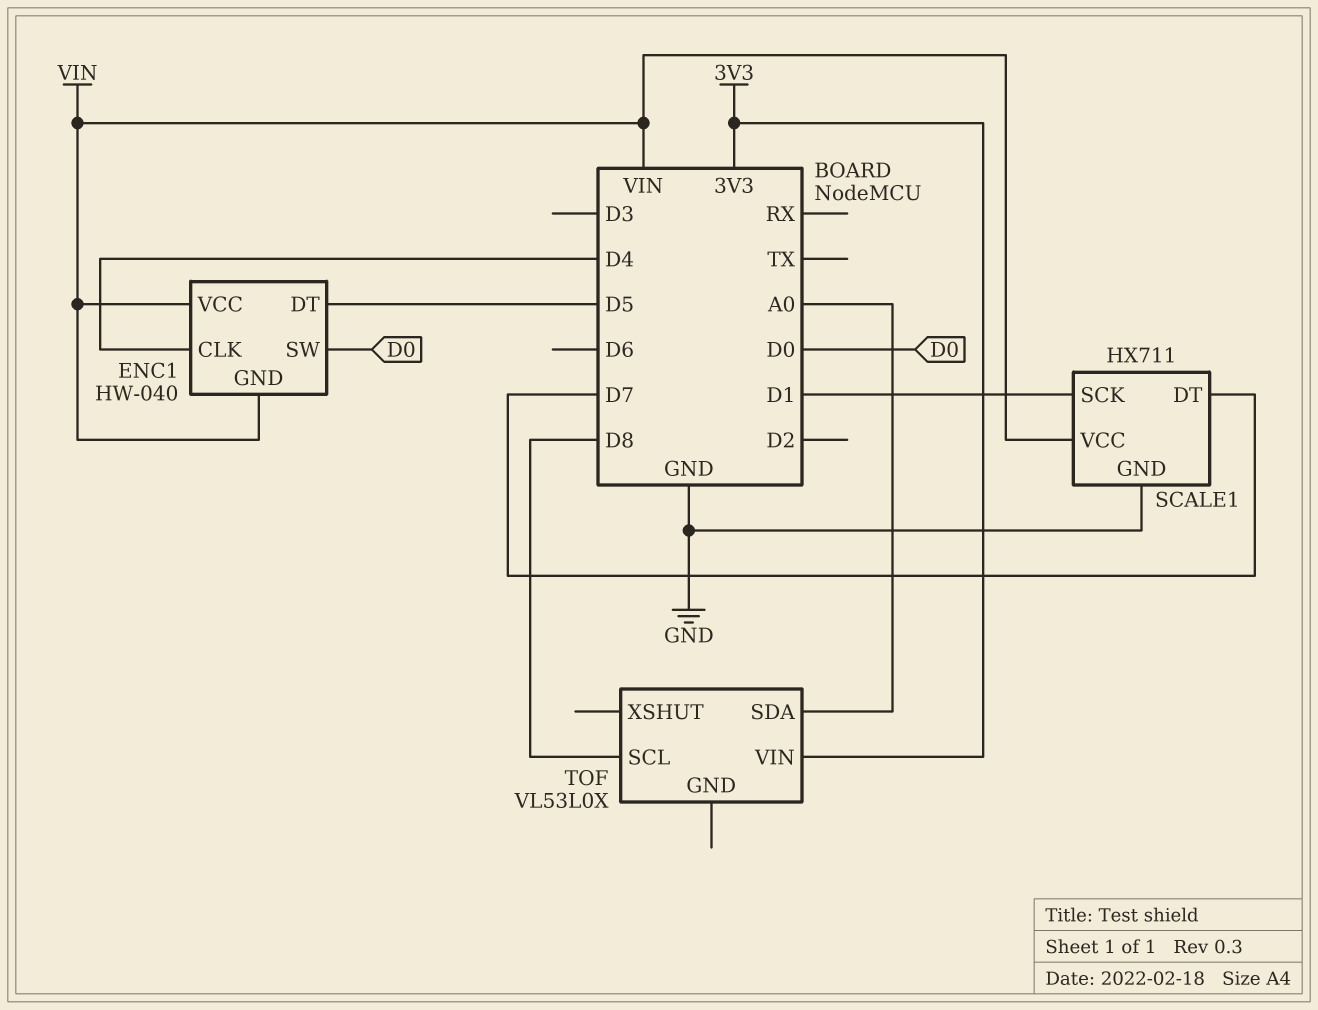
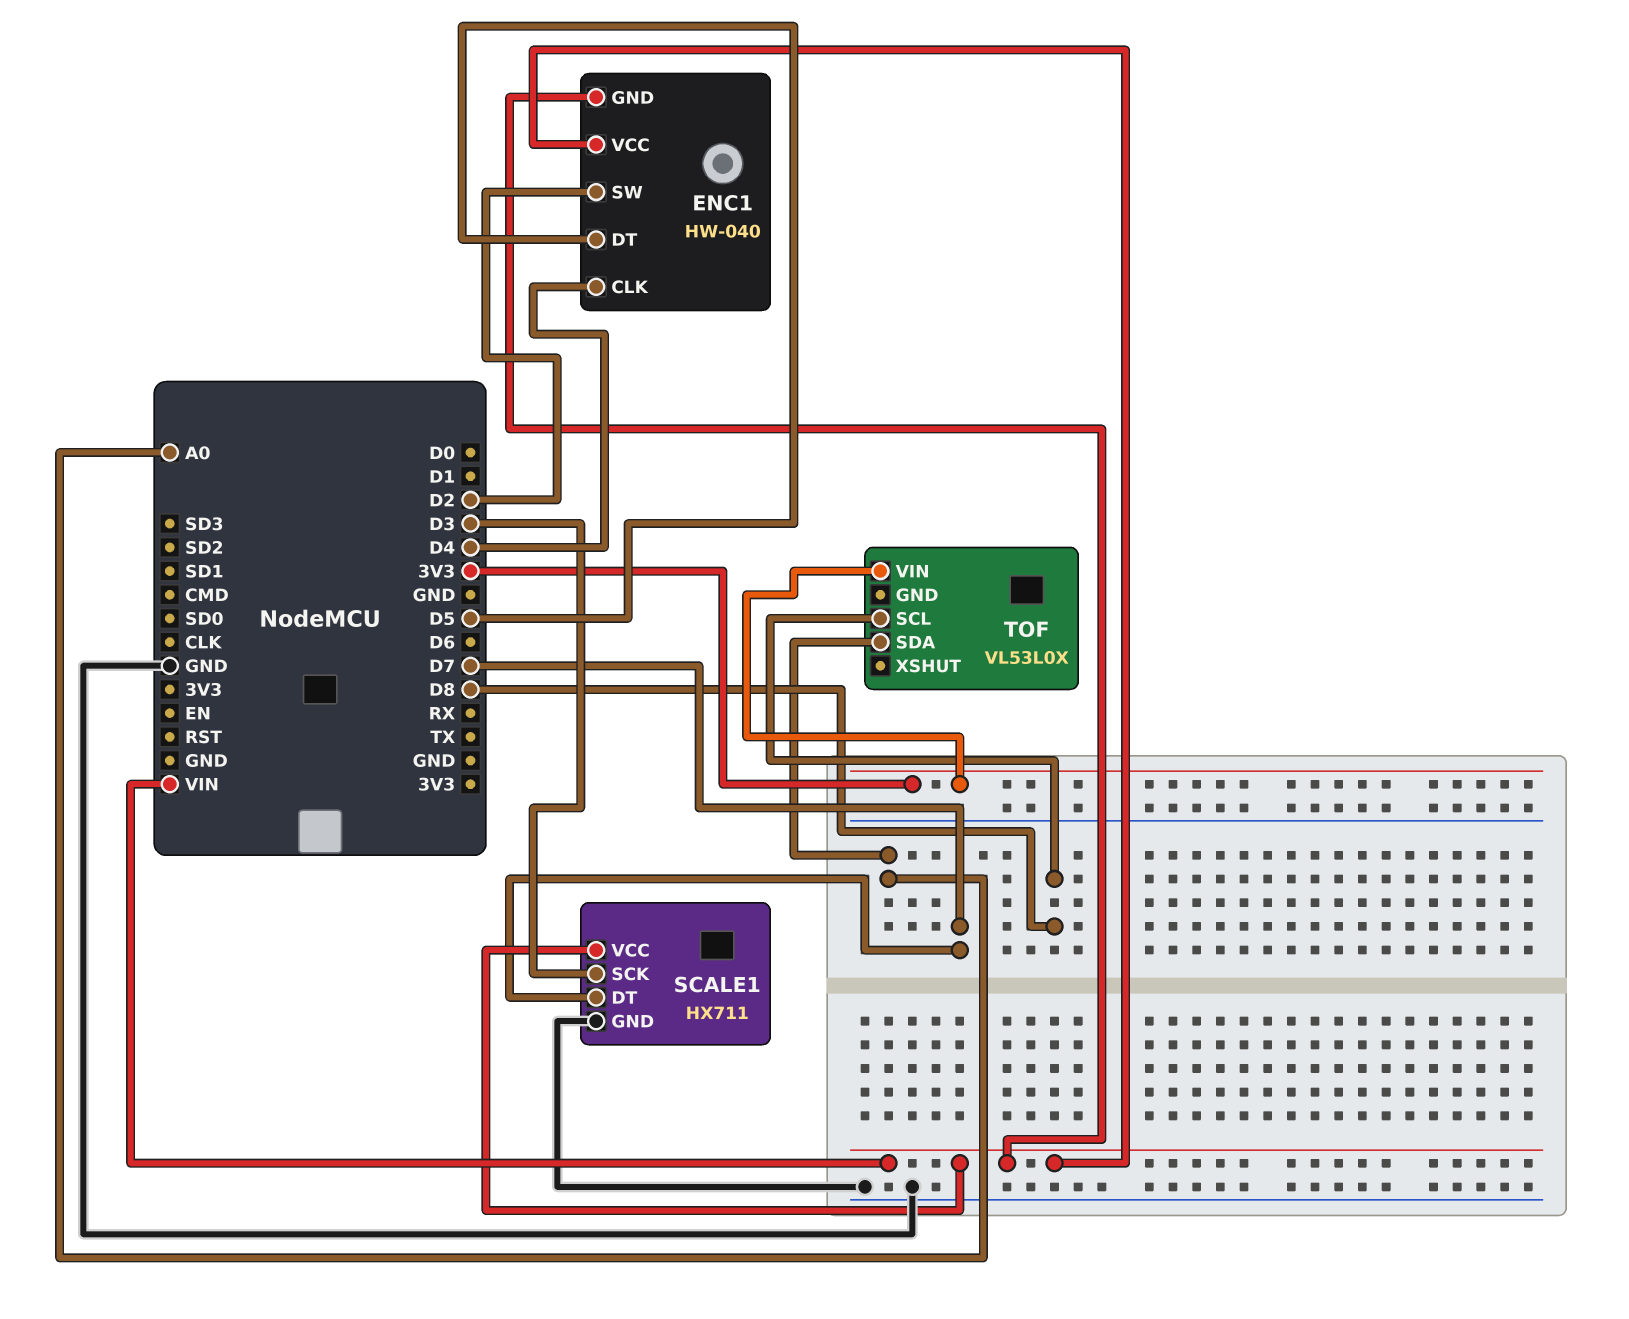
ENC1 pin SW: D0 -> D2
SCALE1 pin SCK: D1 -> D3

